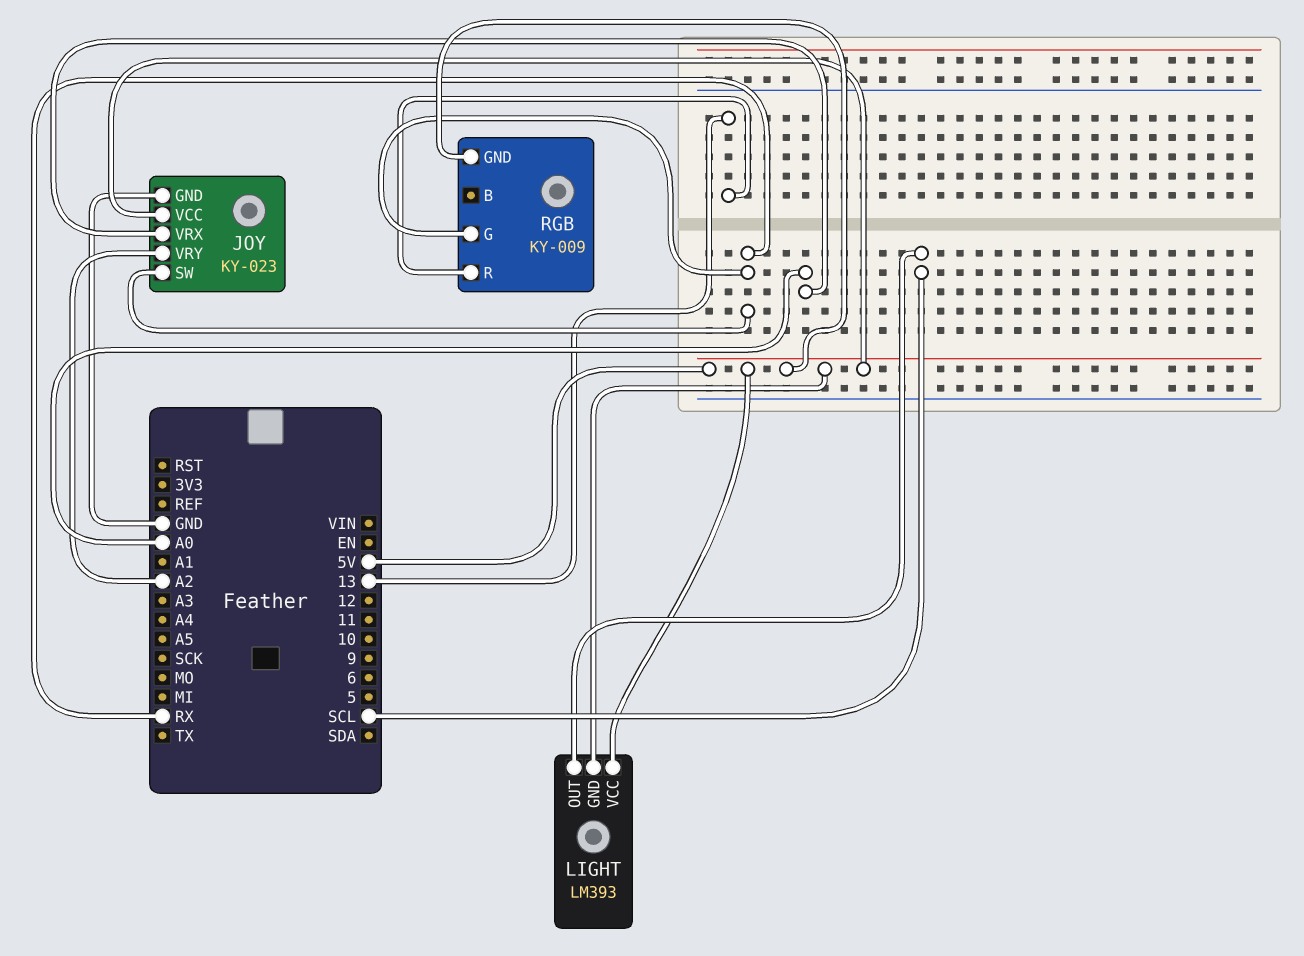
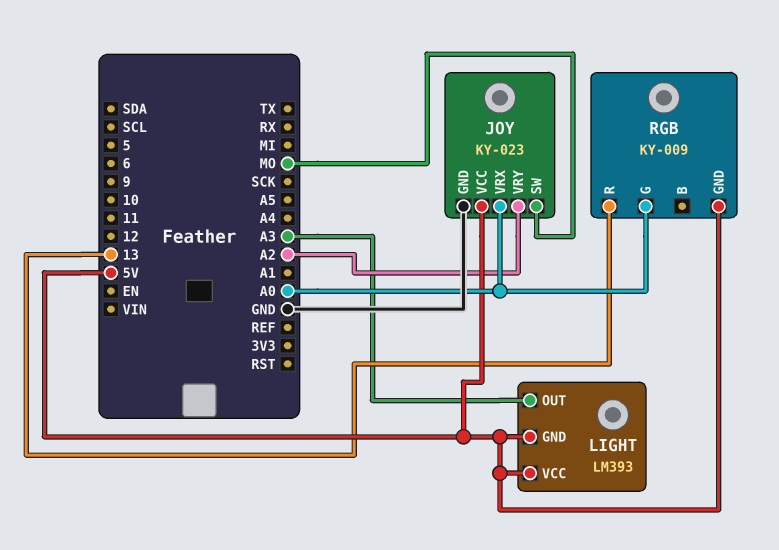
JOY pin SW: RX -> MO
LIGHT pin OUT: SCL -> A3
RGB pin G: RX -> A0

